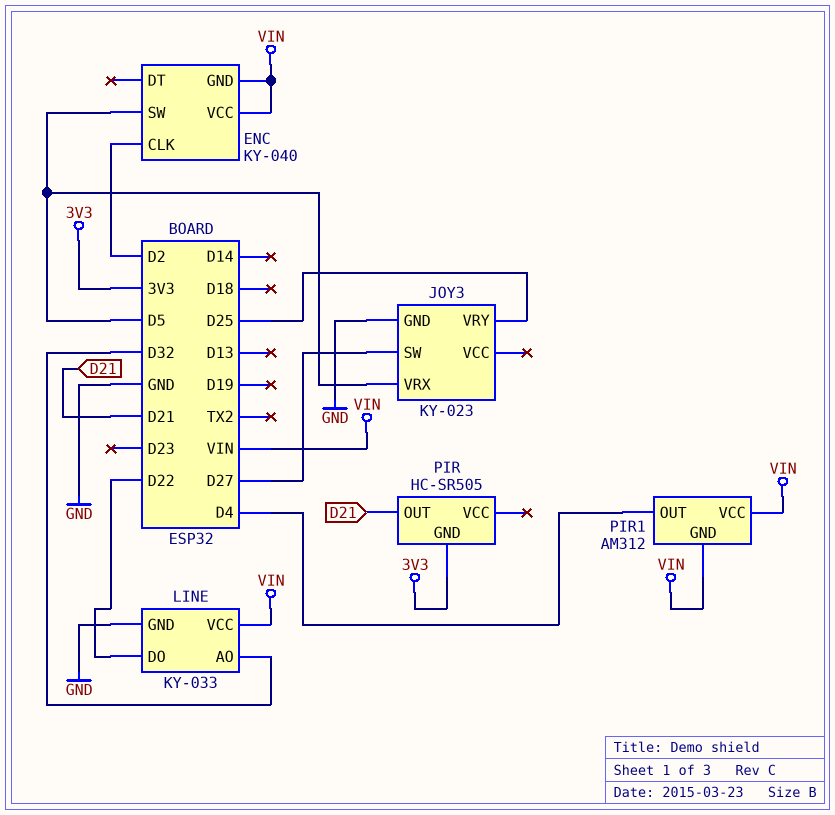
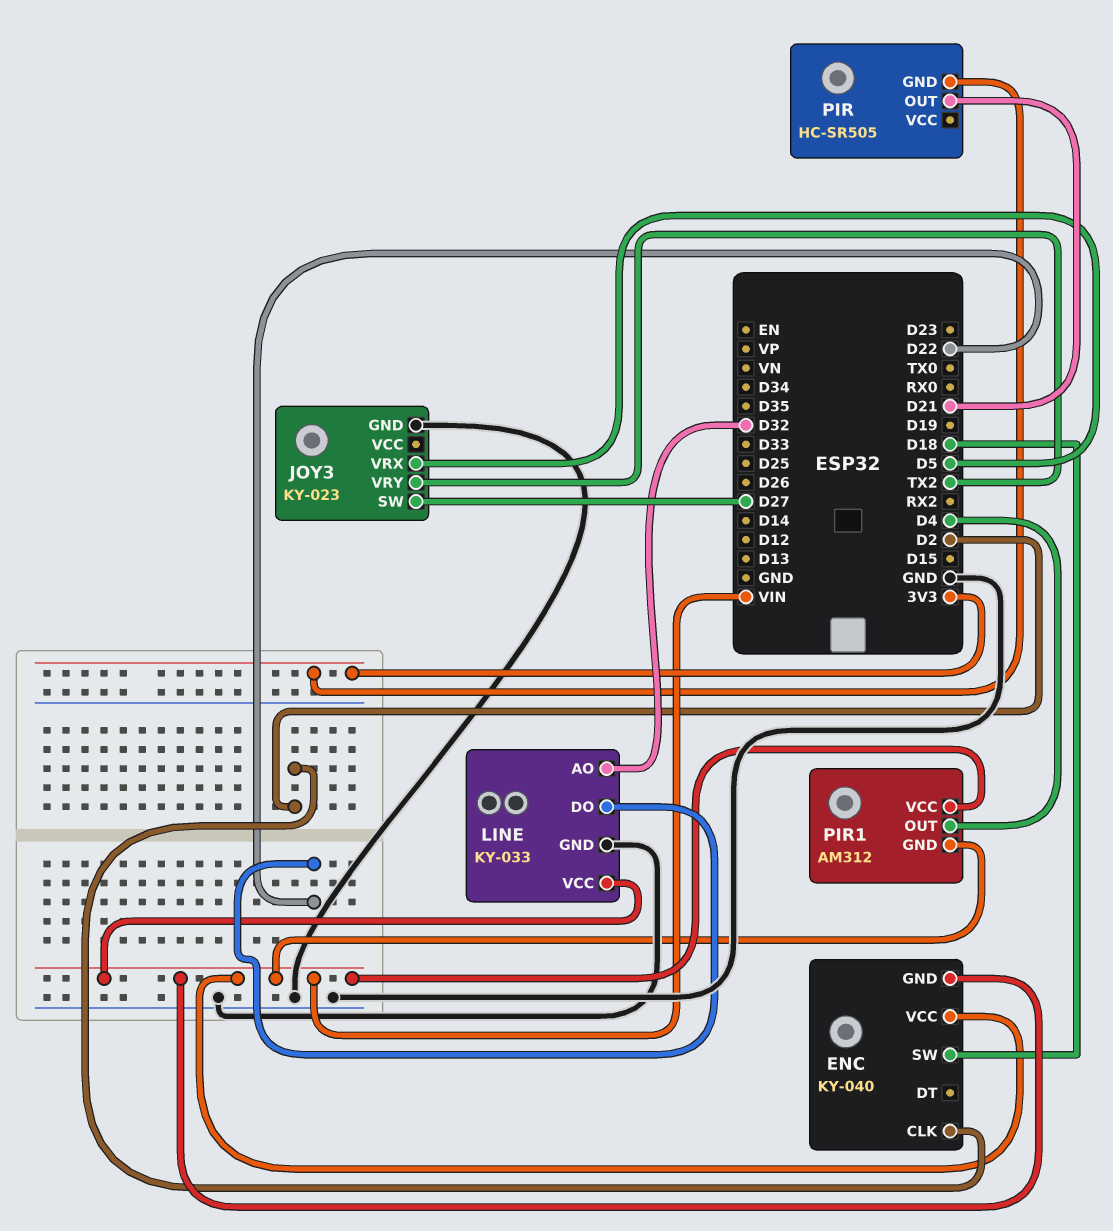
ENC pin SW: D5 -> D18
JOY3 pin VRY: D25 -> TX2

